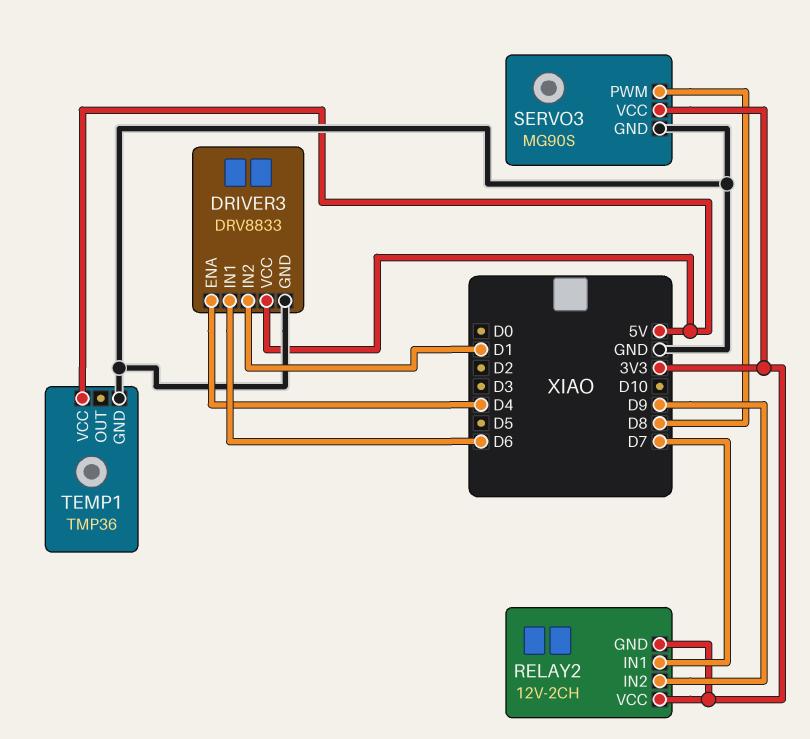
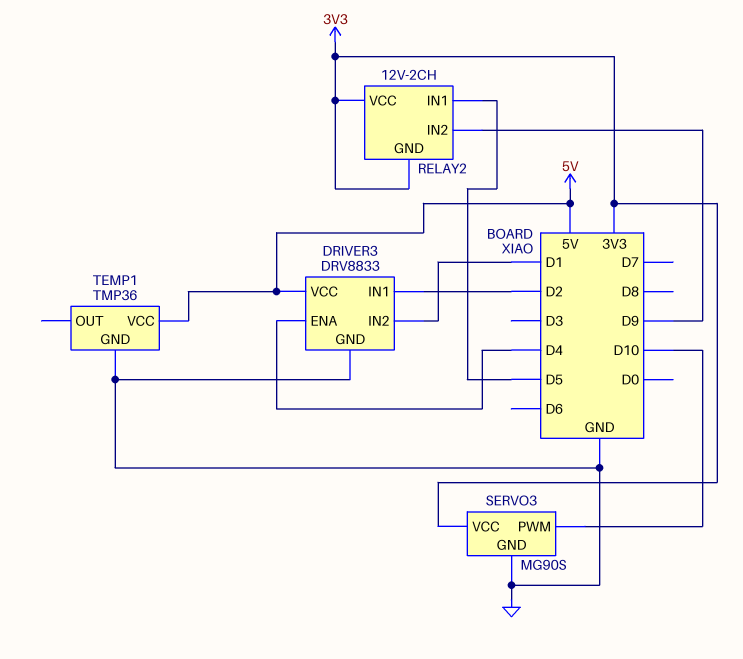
DRIVER3 pin IN1: D6 -> D2
RELAY2 pin IN1: D7 -> D5
SERVO3 pin PWM: D8 -> D10

